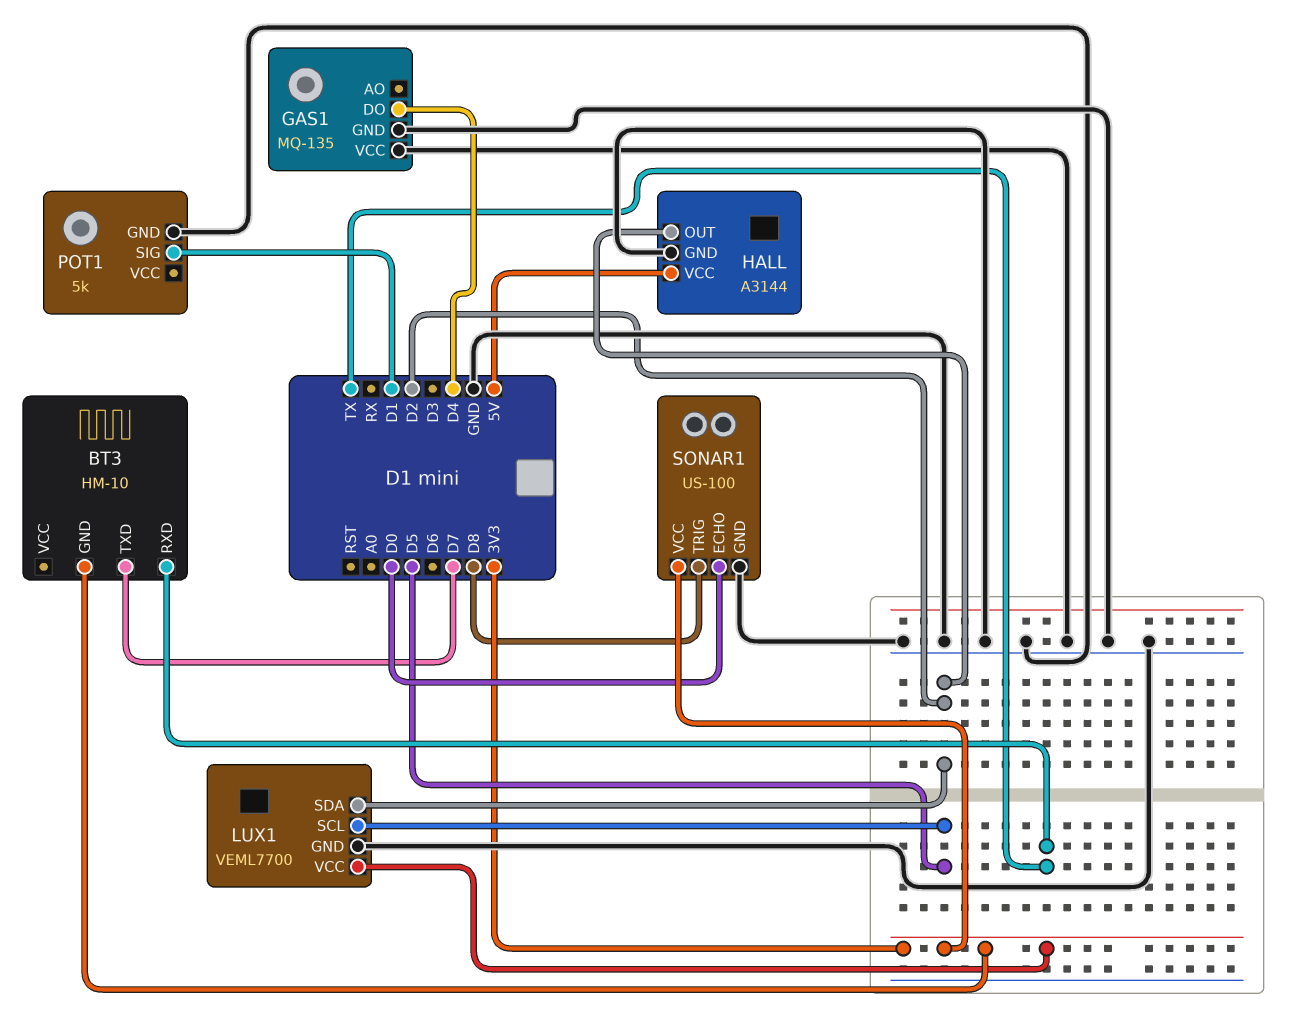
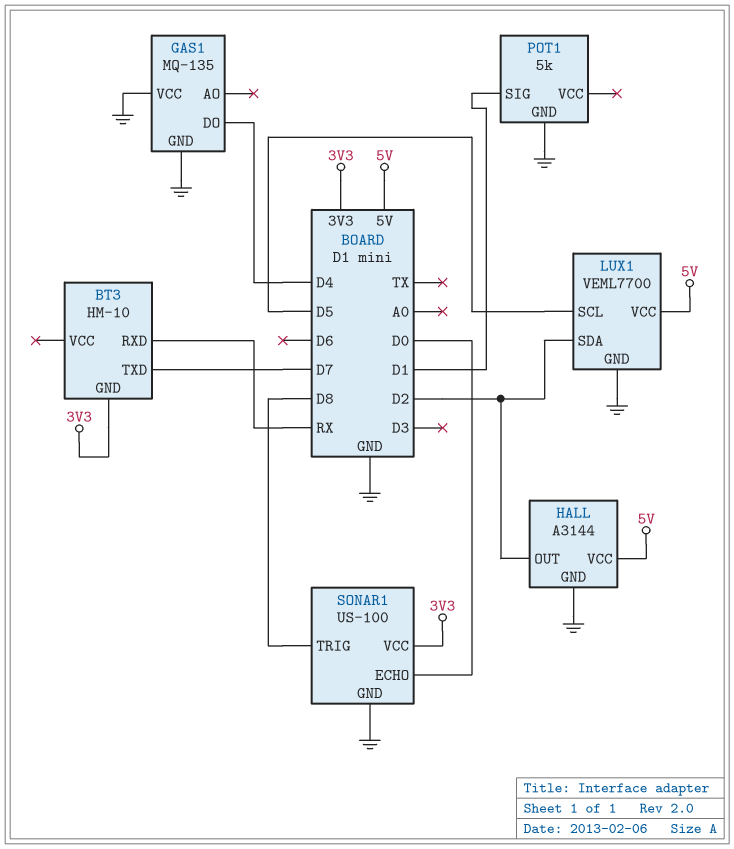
BT3 pin RXD: TX -> RX
LUX1 pin VCC: 3V3 -> 5V

